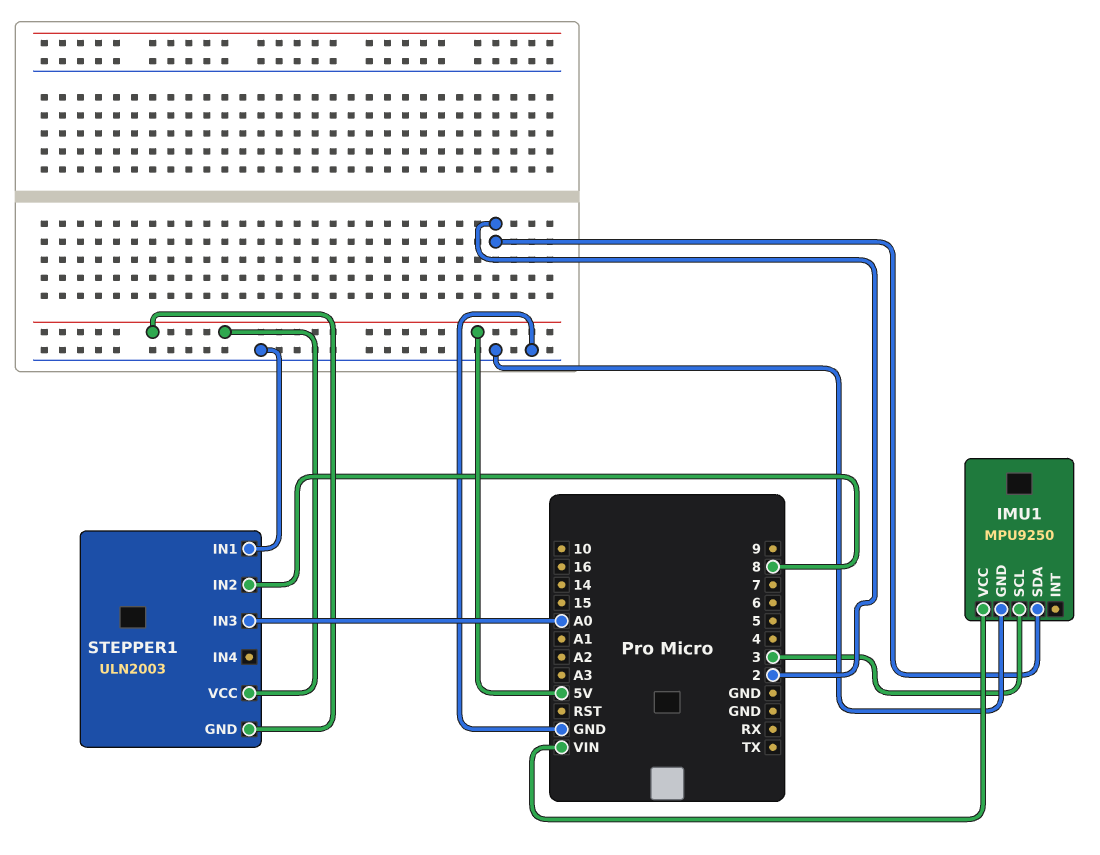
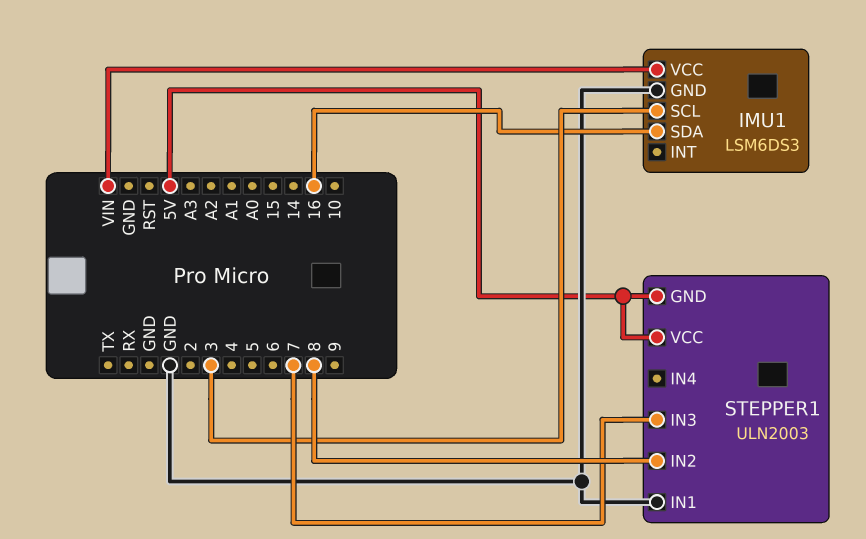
IMU1: MPU9250 -> LSM6DS3
IMU1 pin SDA: 2 -> 16
STEPPER1 pin IN3: A0 -> 7

